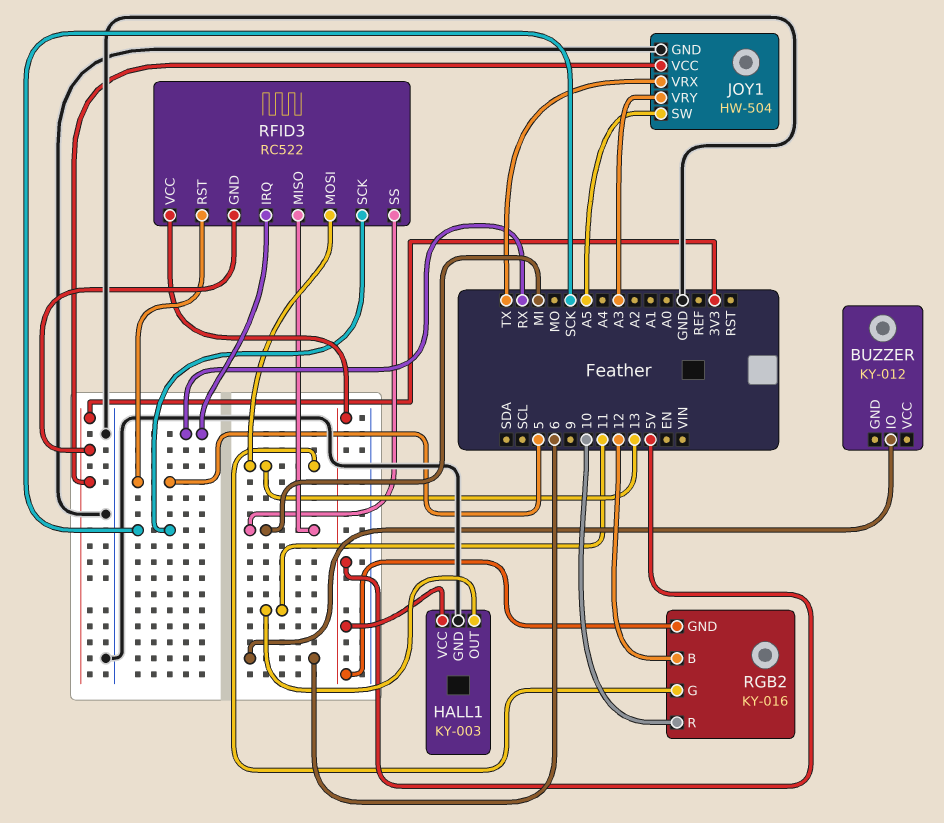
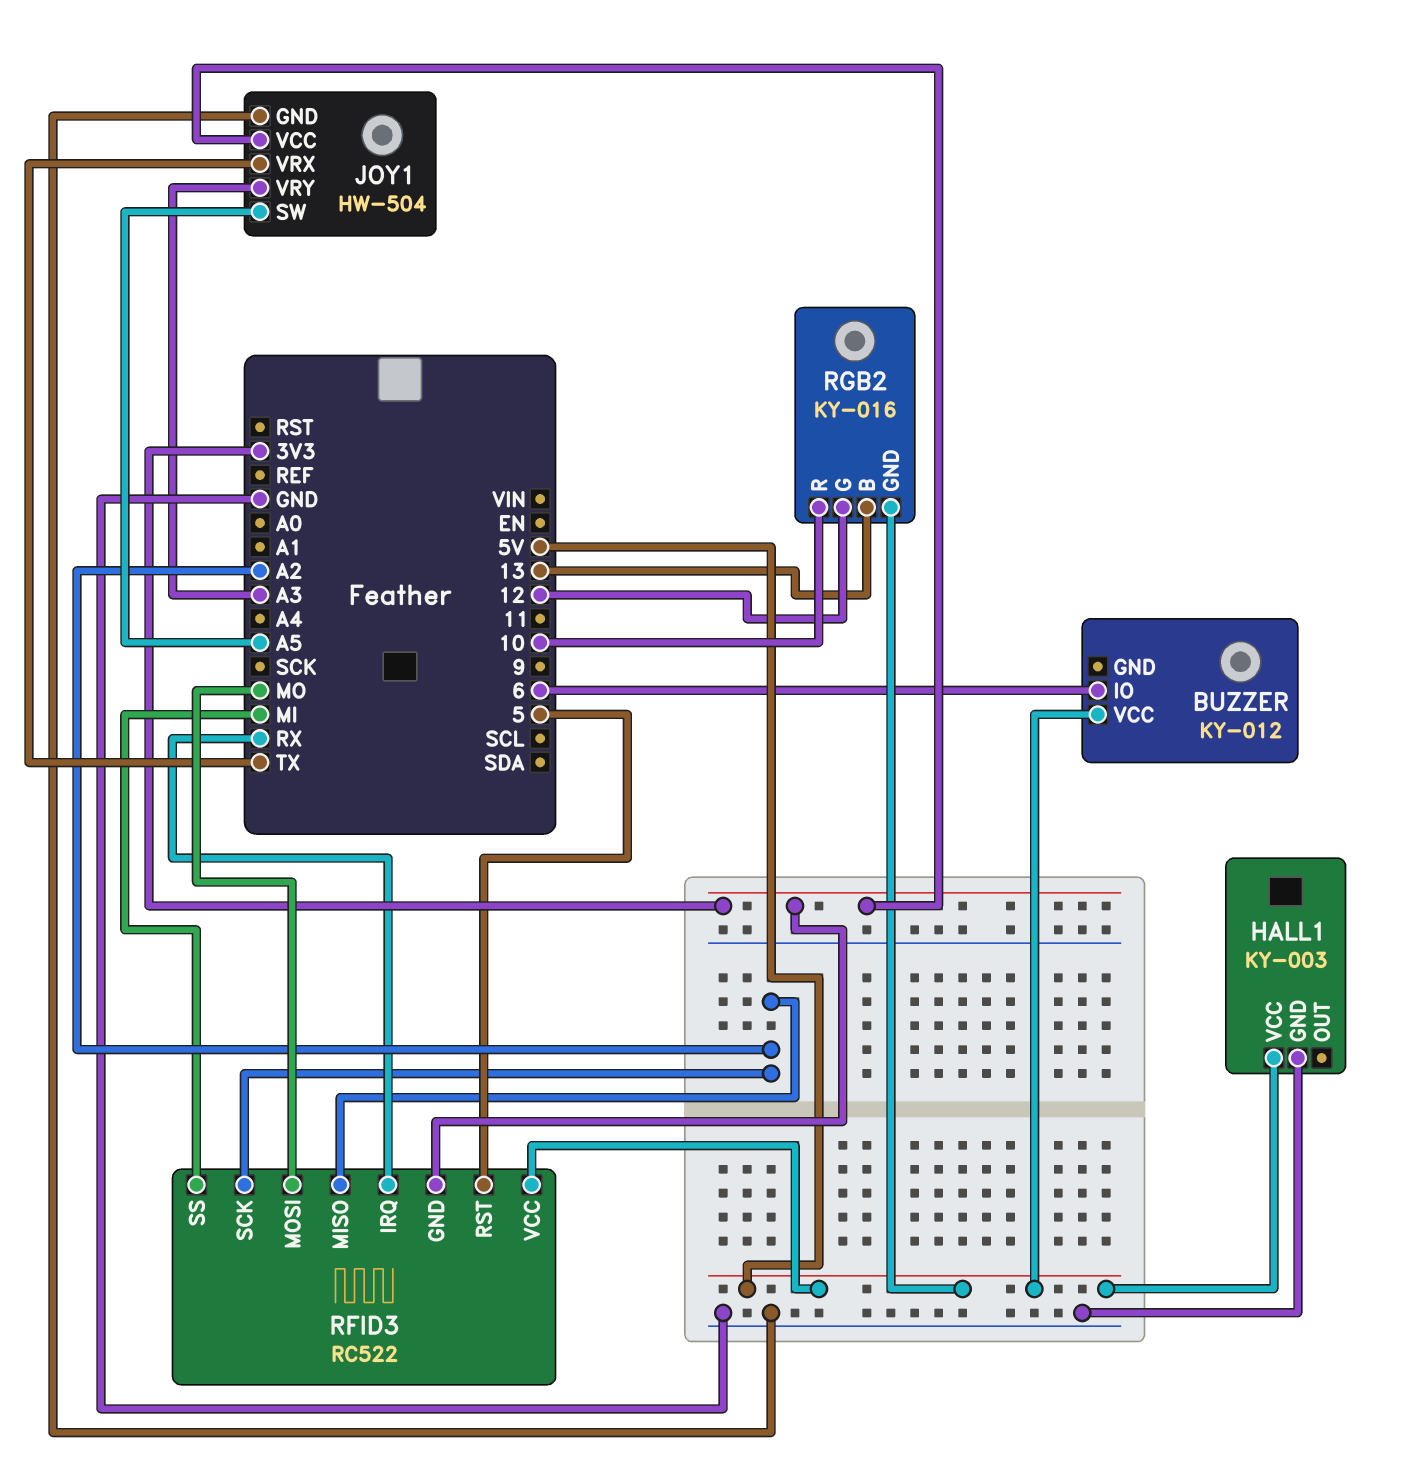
BUZZER pin VCC: none -> 5V
HALL1 pin OUT: 11 -> none
RFID3 pin MISO: MI -> A2
RFID3 pin MOSI: 13 -> MO
RFID3 pin SCK: SCK -> A2
RGB2 pin B: 12 -> 13
RGB2 pin G: 13 -> 12

